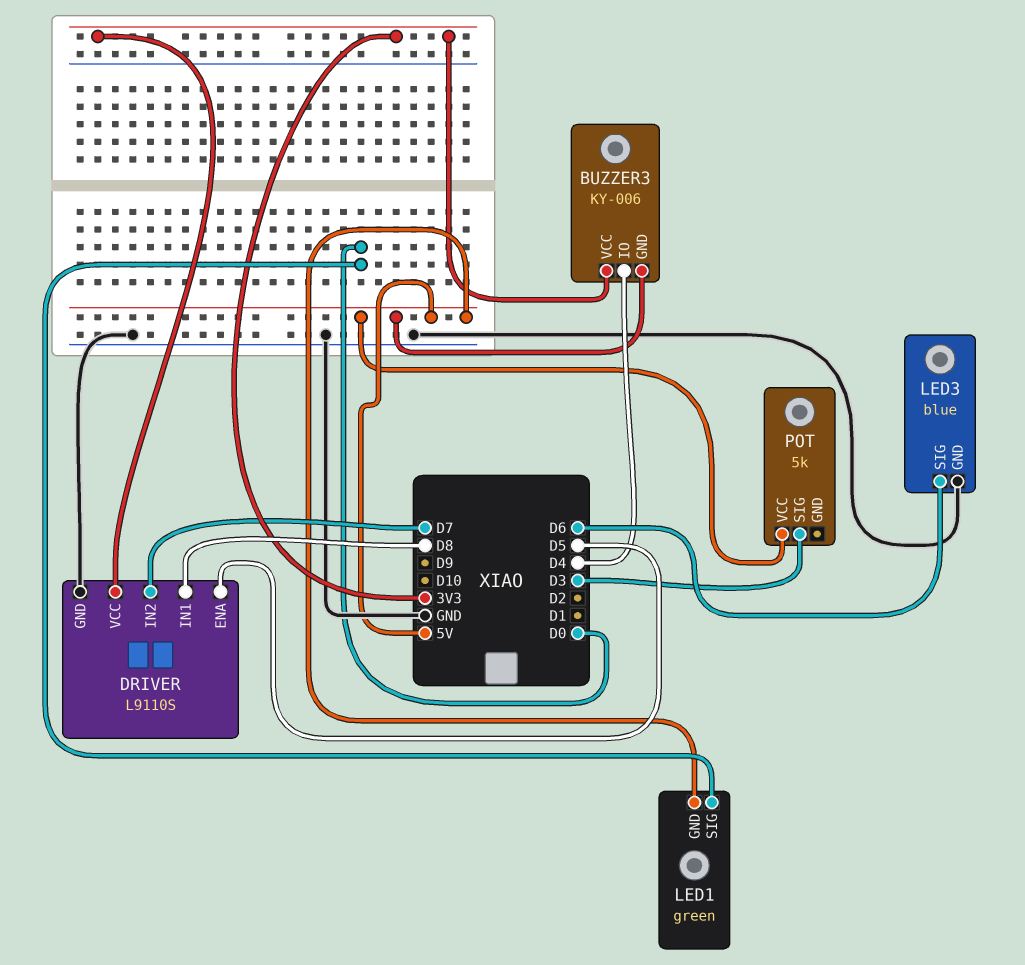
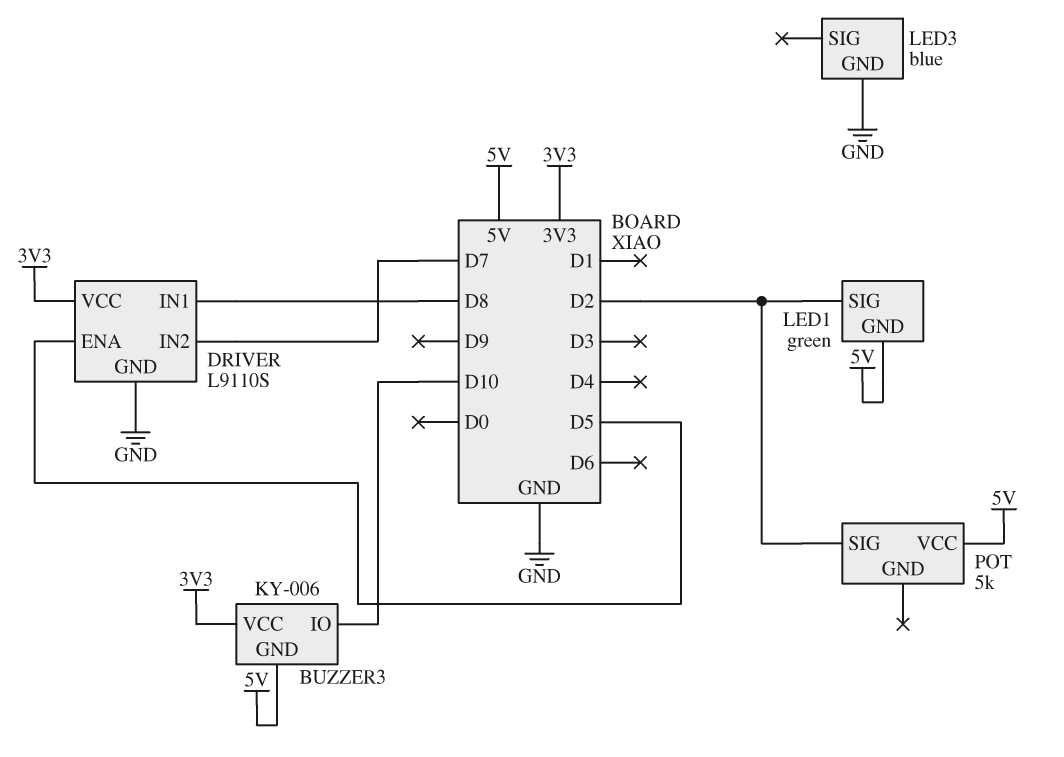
BUZZER3 pin IO: D4 -> D10
LED1 pin SIG: D0 -> D2
LED3 pin SIG: D6 -> none
POT pin SIG: D3 -> D2

